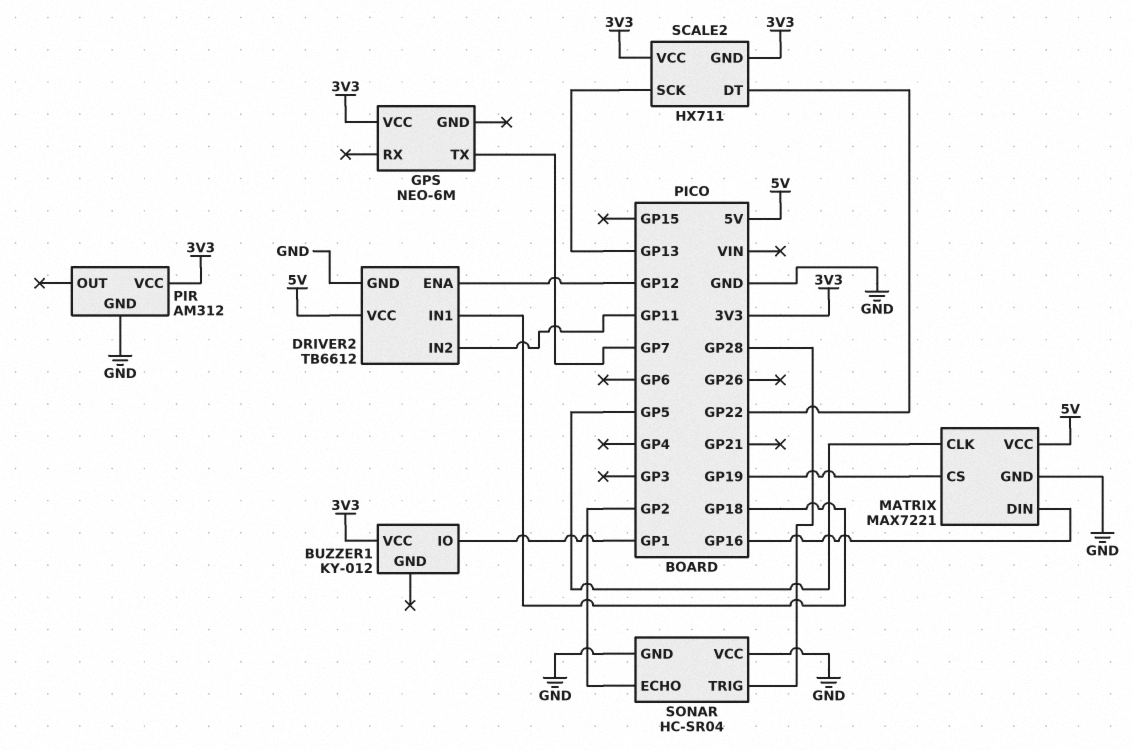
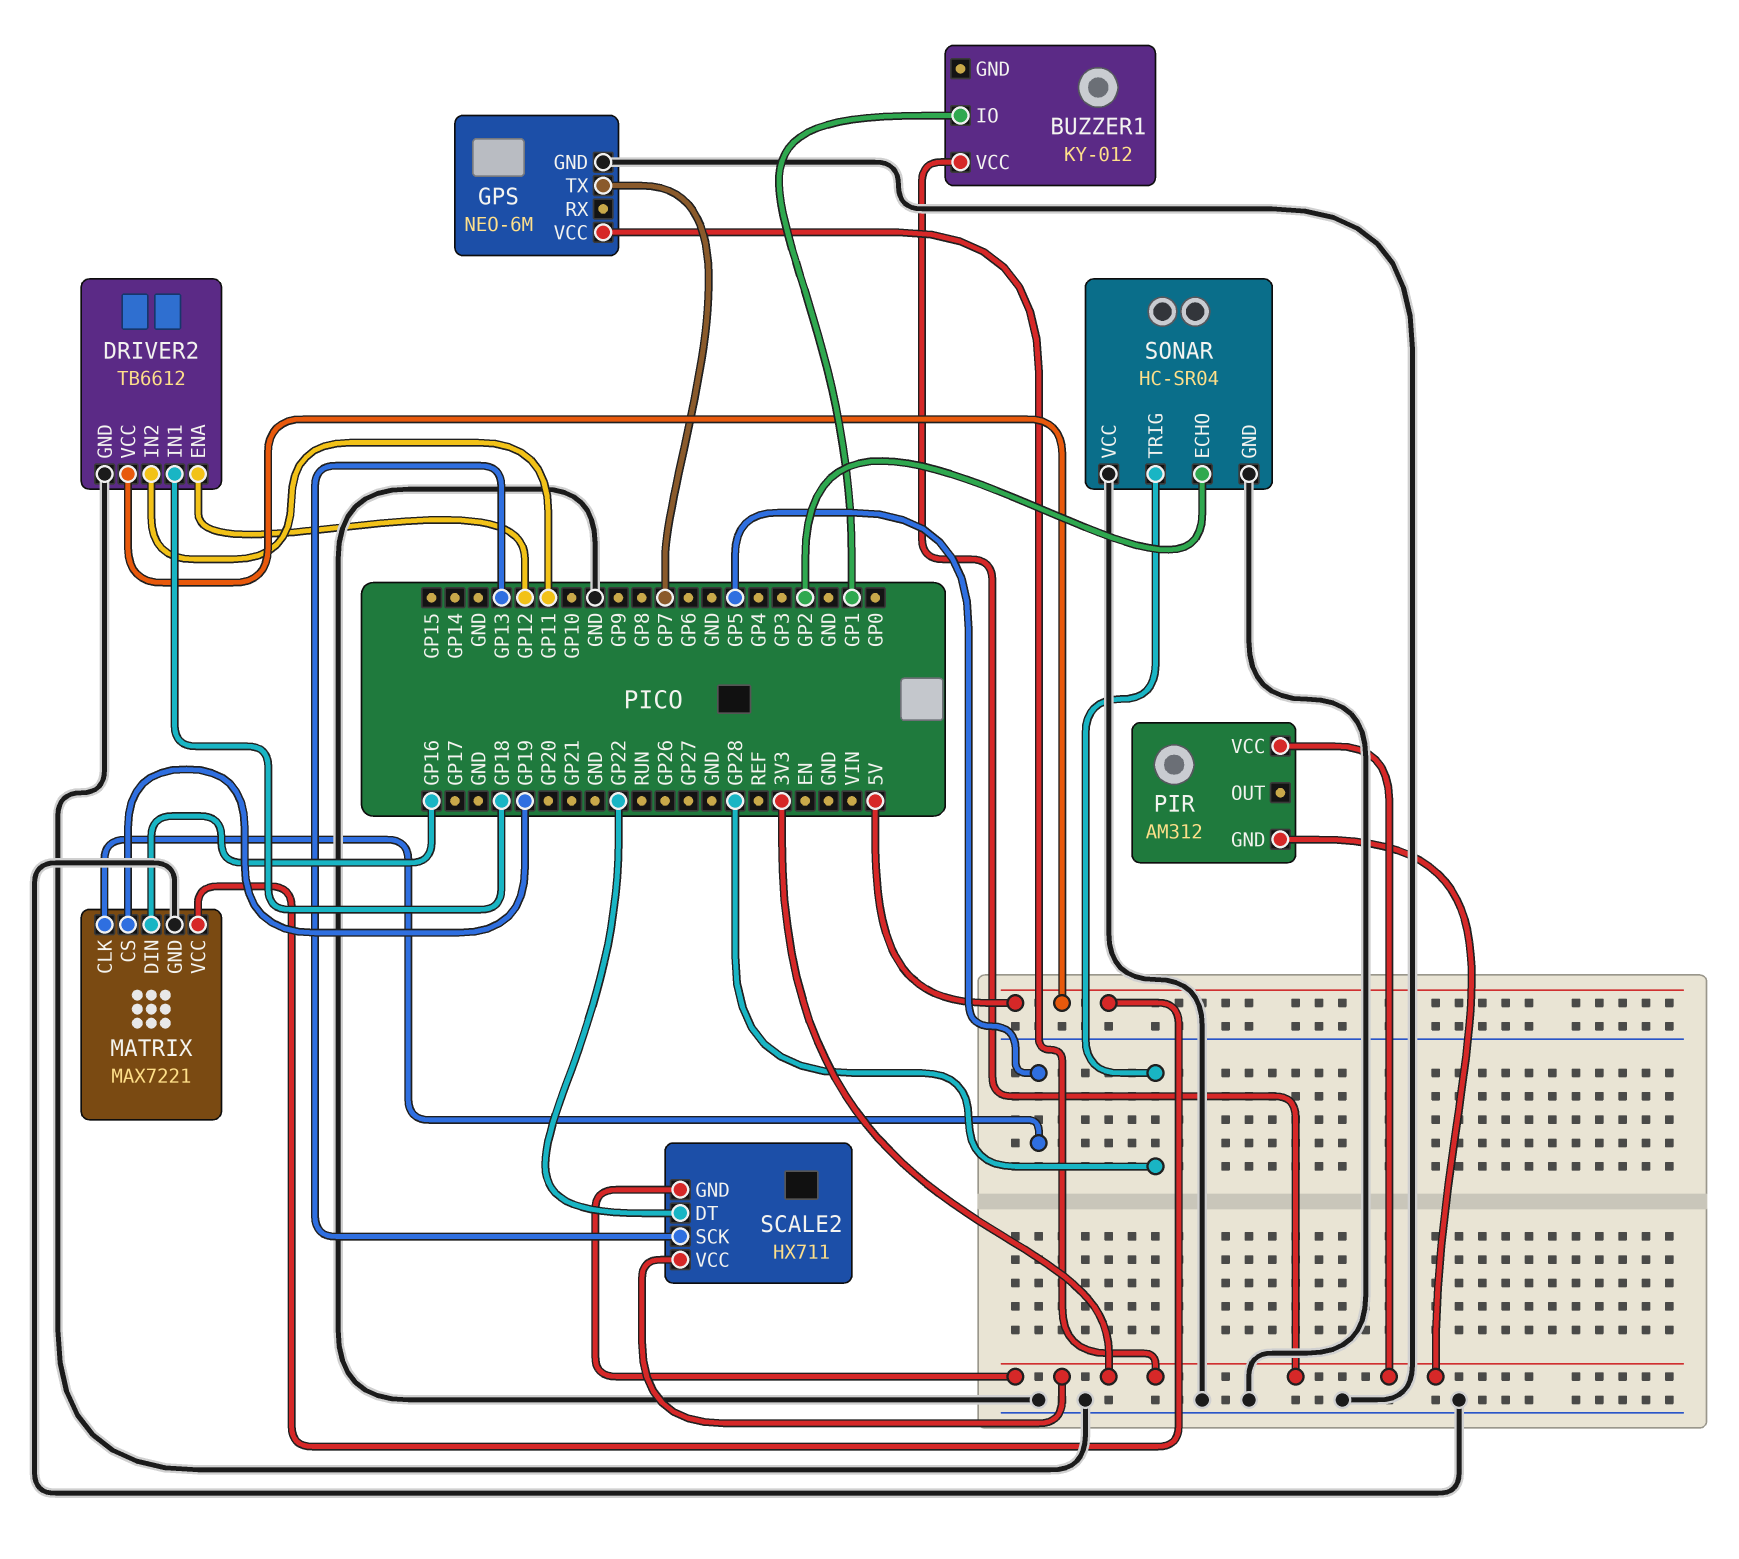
GPS pin GND: none -> GND
PIR pin GND: GND -> 3V3

